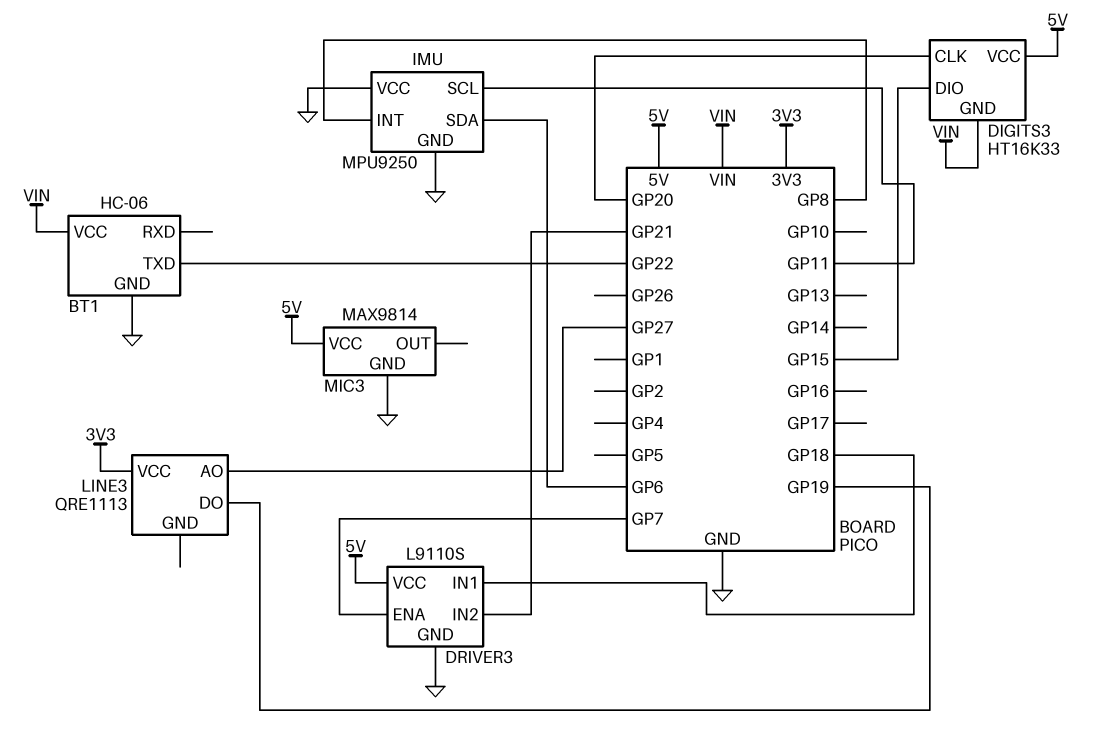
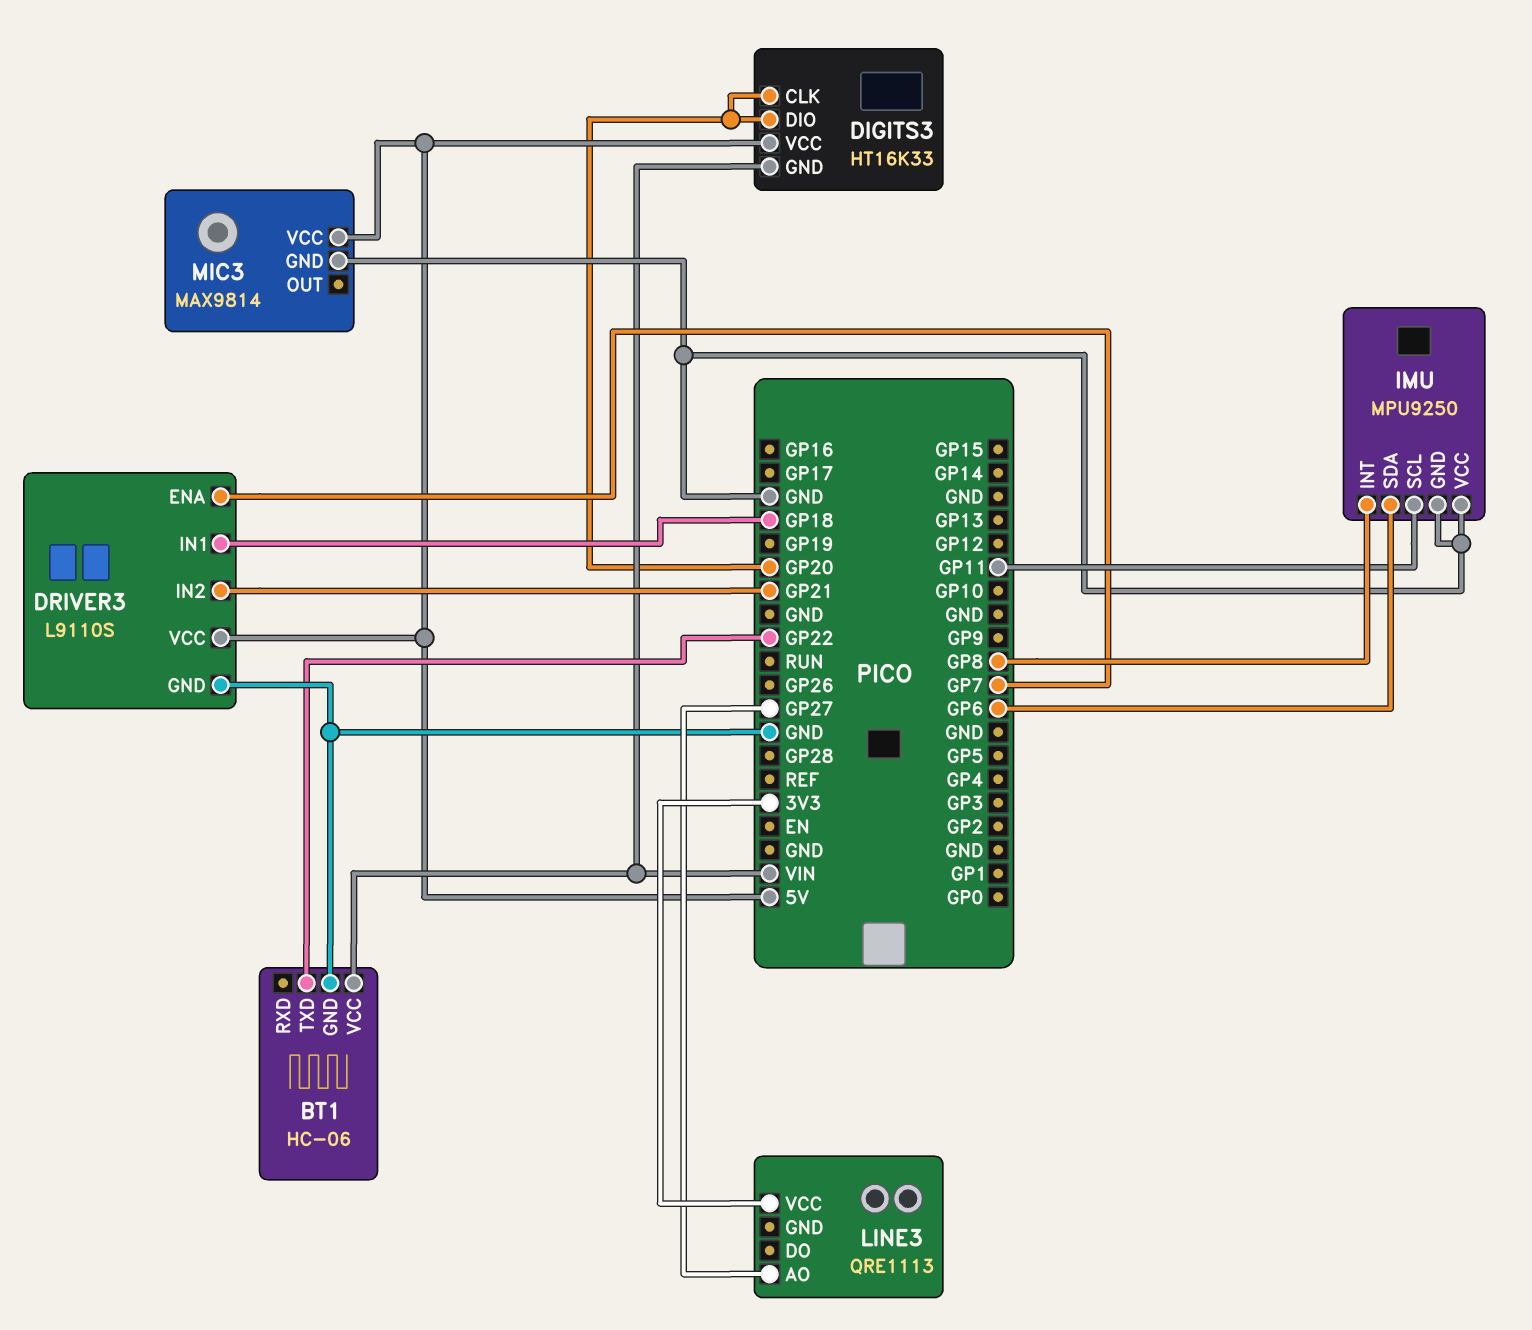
DIGITS3 pin DIO: GP15 -> GP20
LINE3 pin DO: GP19 -> none

